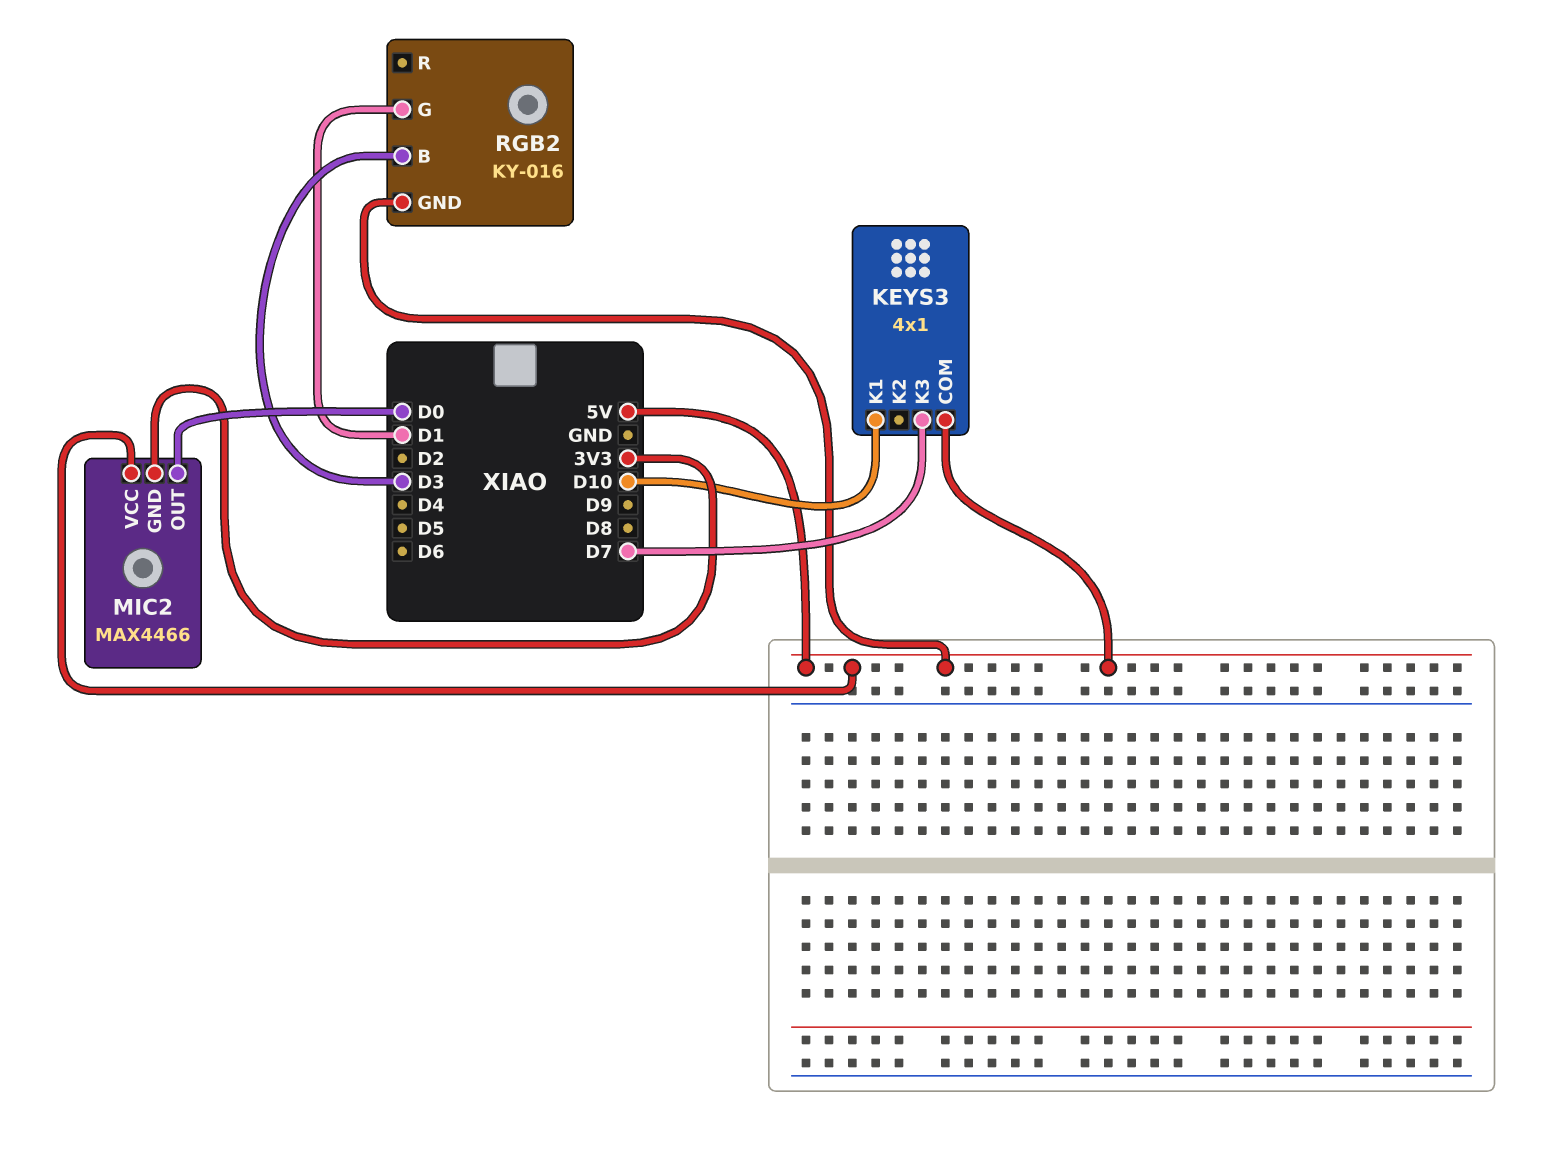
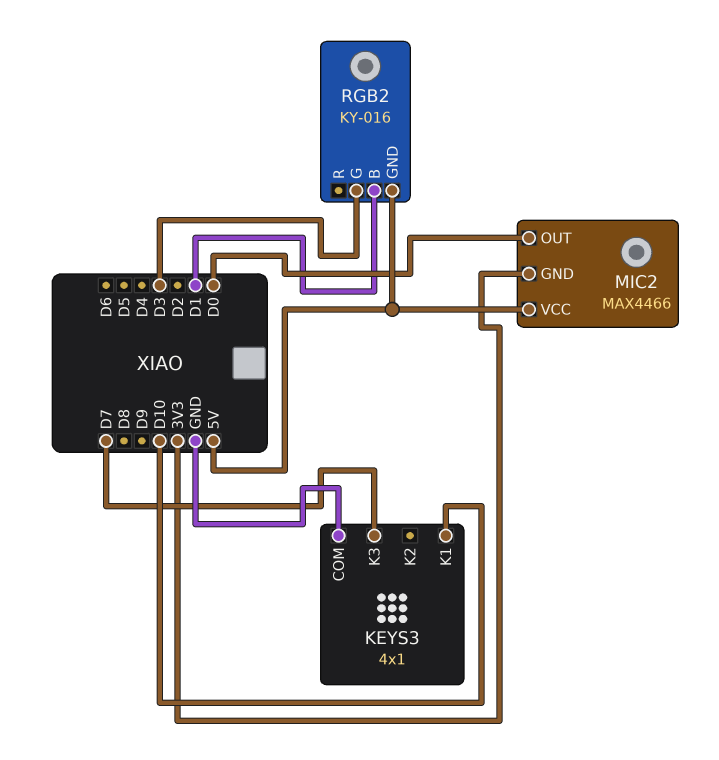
KEYS3 pin COM: 5V -> GND
RGB2 pin B: D3 -> D1
RGB2 pin G: D1 -> D3

